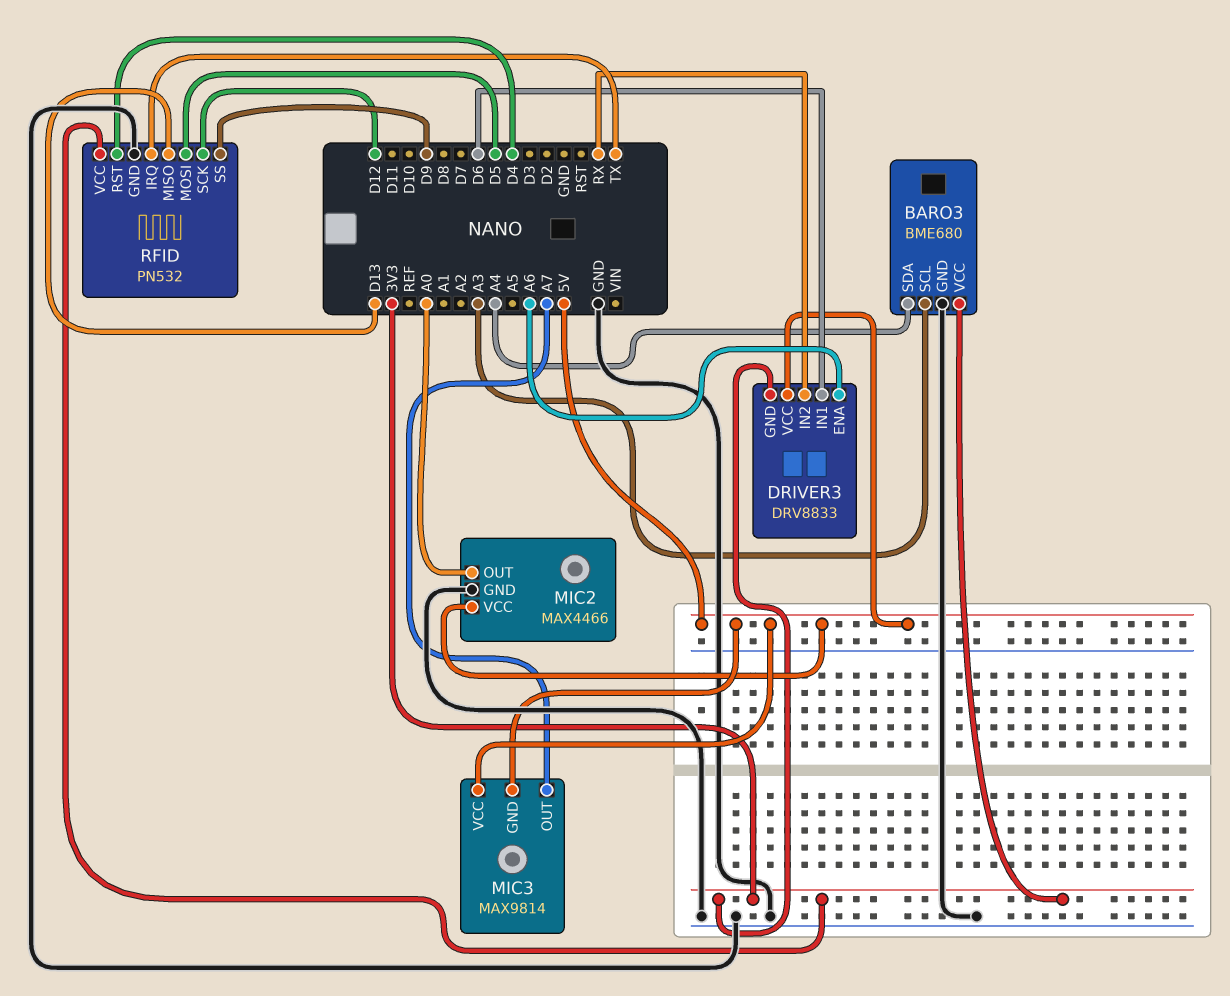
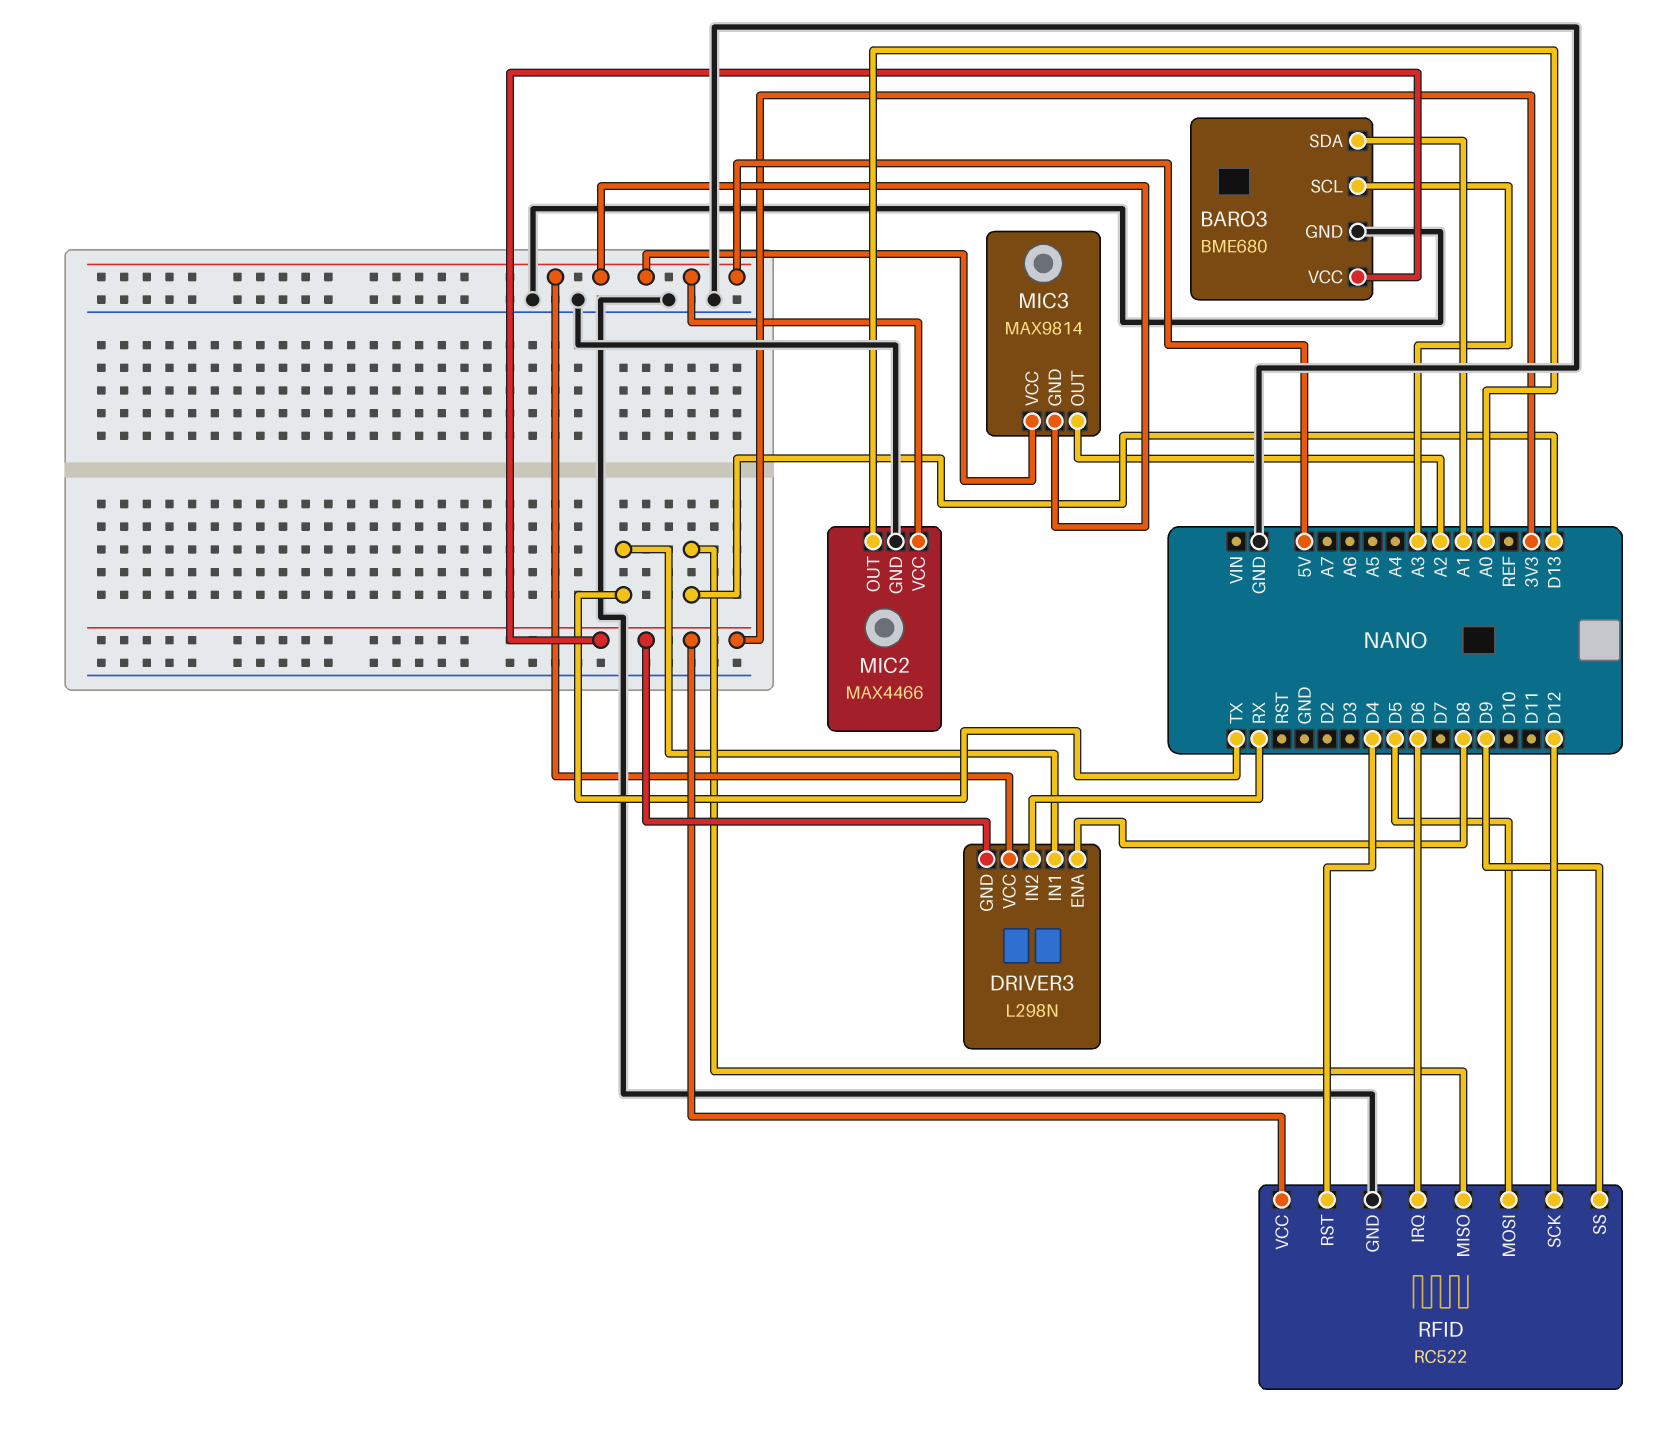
BARO3 pin SDA: A4 -> A1
DRIVER3: DRV8833 -> L298N
DRIVER3 pin ENA: A6 -> D8
DRIVER3 pin IN1: D6 -> TX
MIC3 pin OUT: A7 -> A2
RFID: PN532 -> RC522
RFID pin IRQ: TX -> D6

